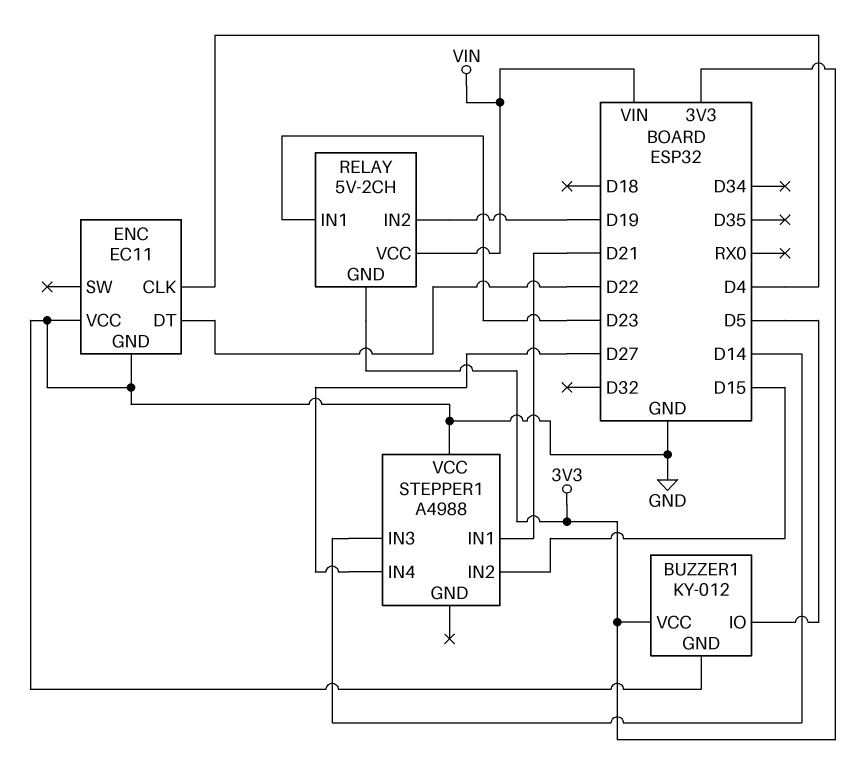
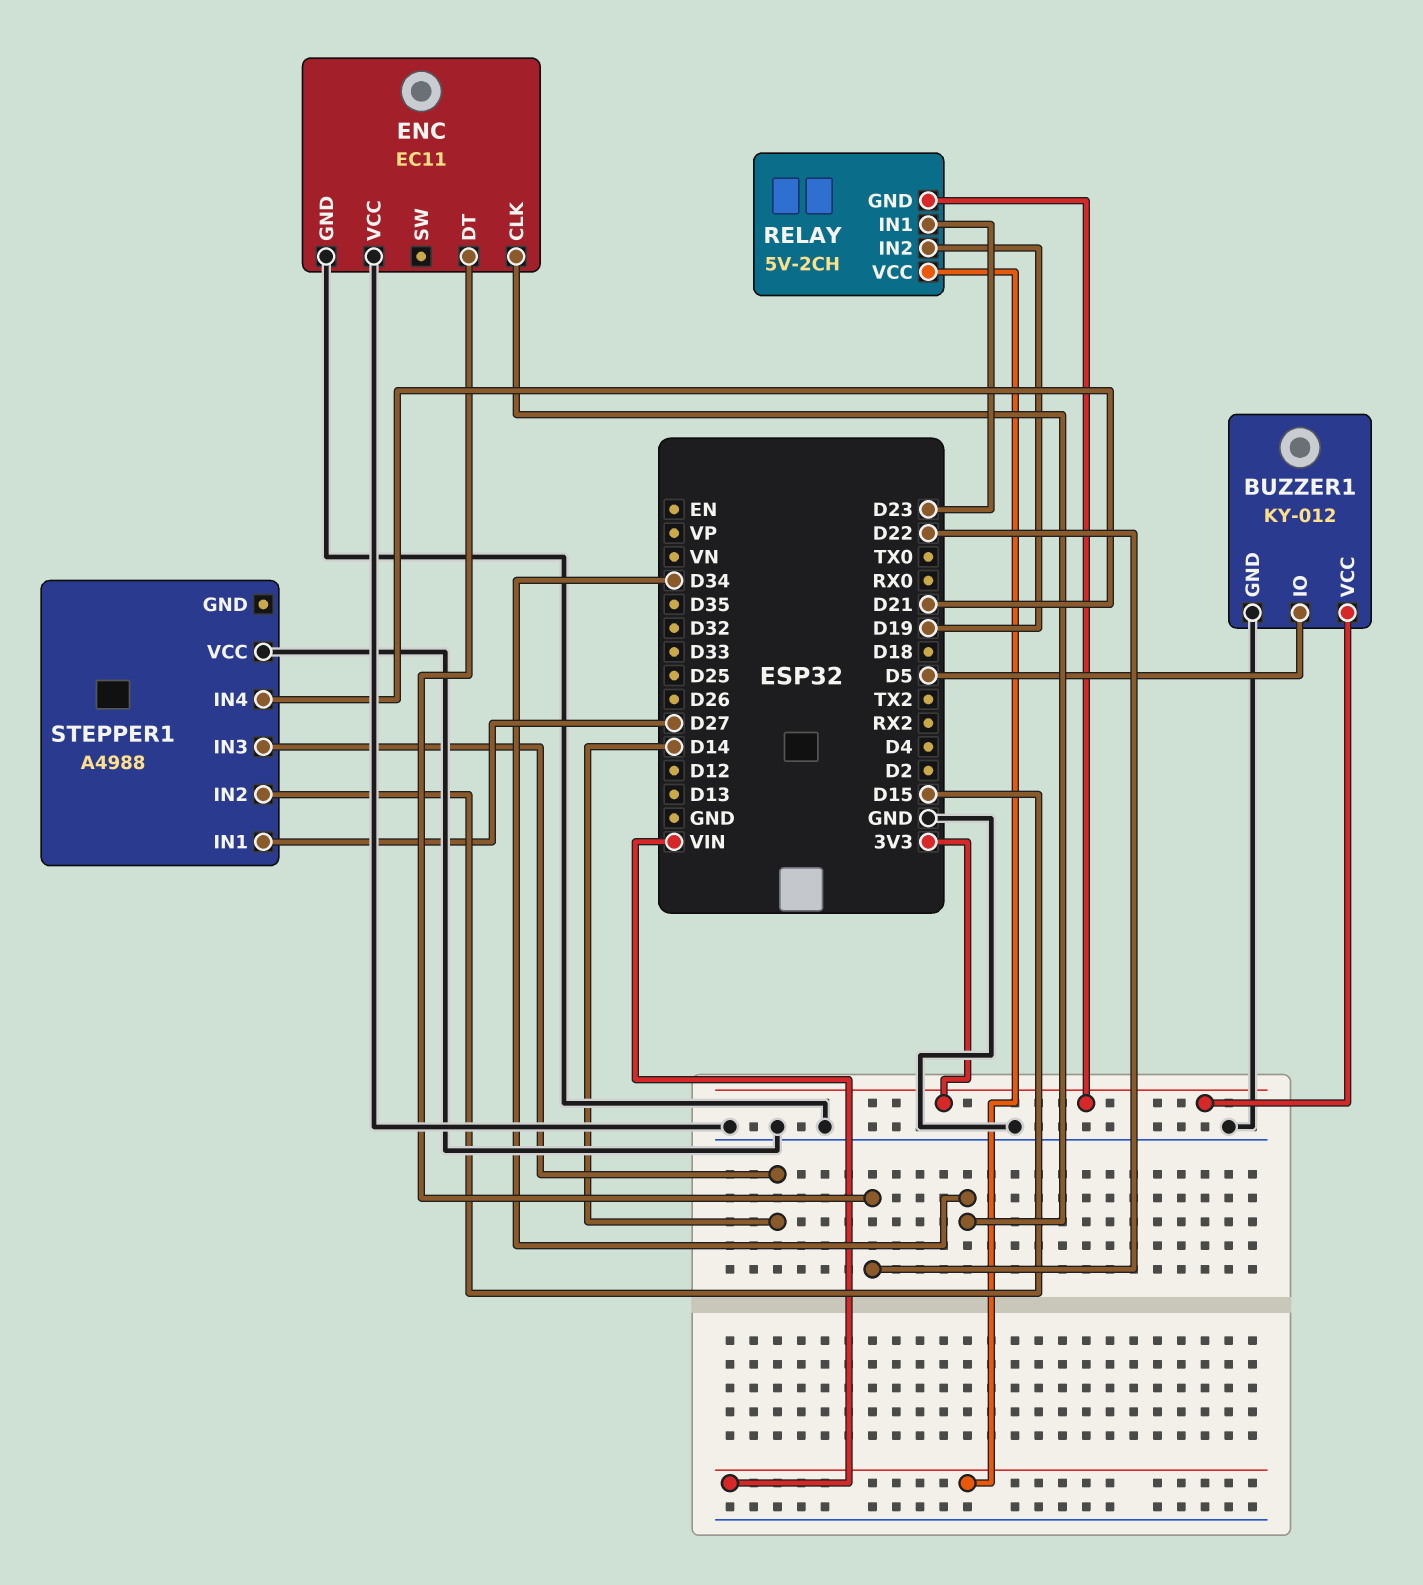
ENC pin CLK: D4 -> D34
STEPPER1 pin IN1: D21 -> D27
STEPPER1 pin IN4: D27 -> D21

